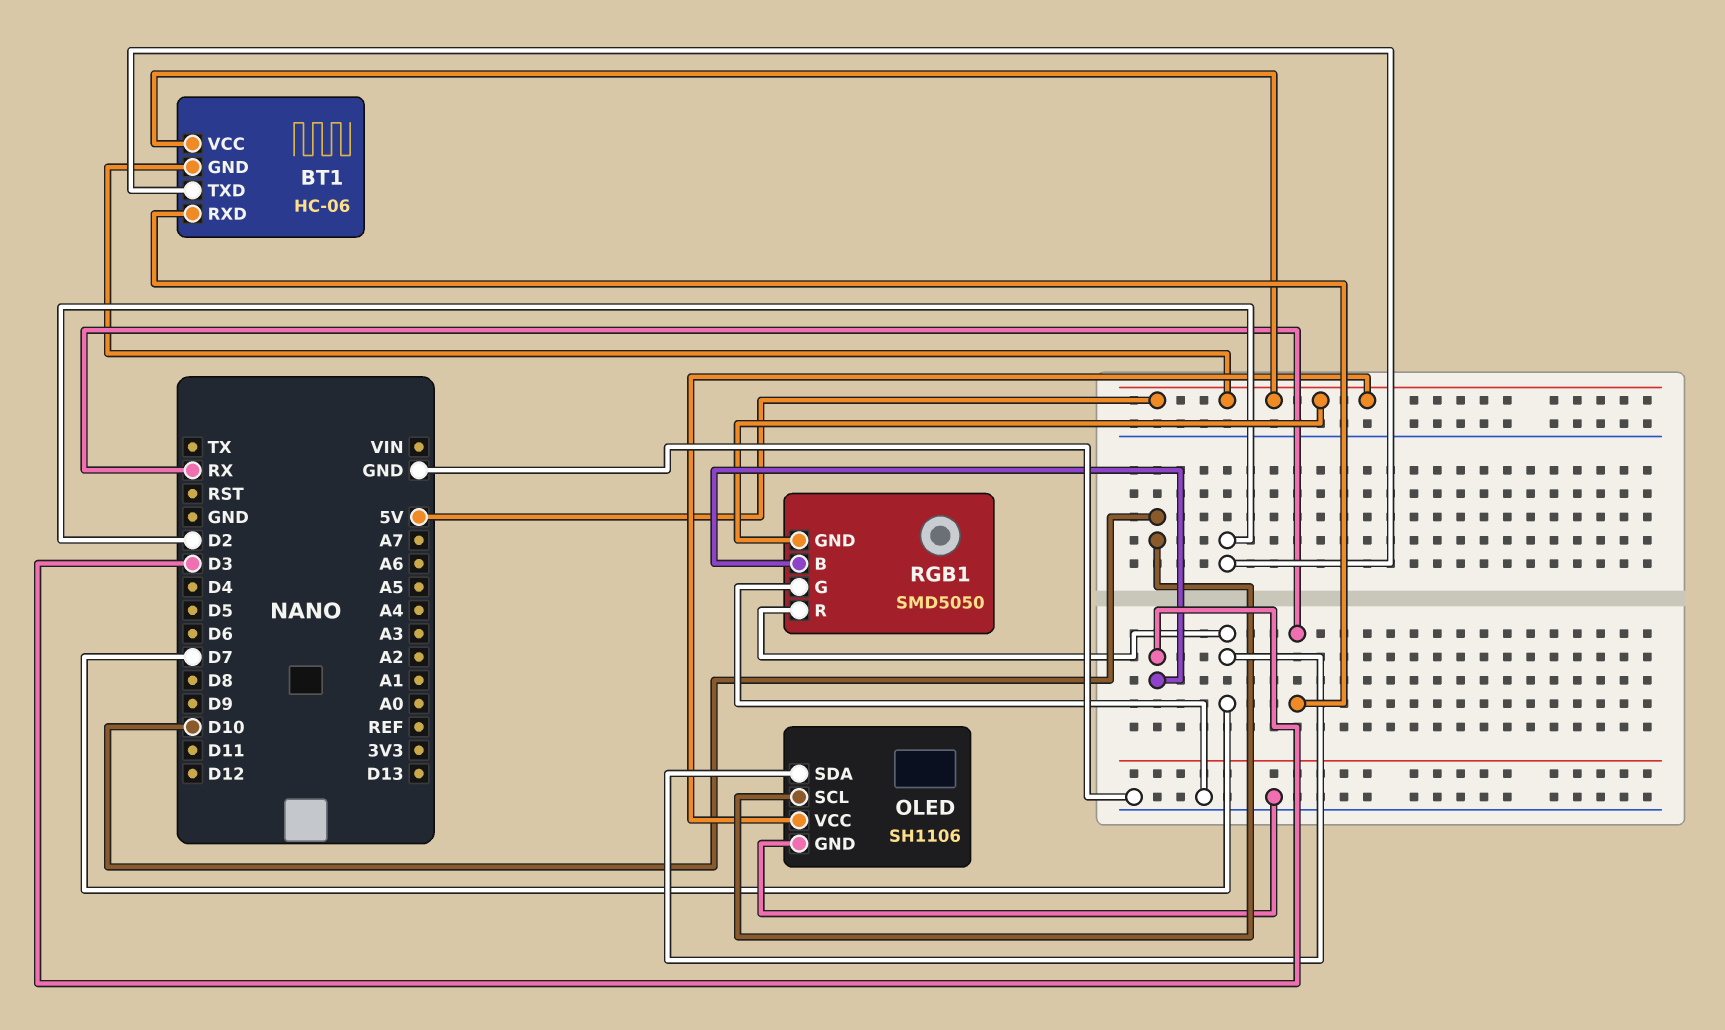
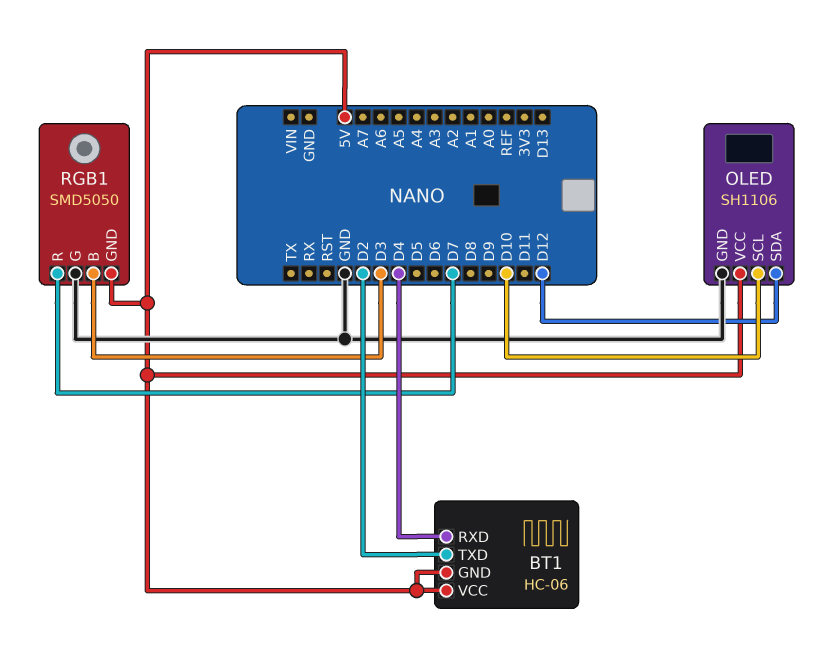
BT1 pin RXD: RX -> D4
OLED pin SDA: D7 -> D12

